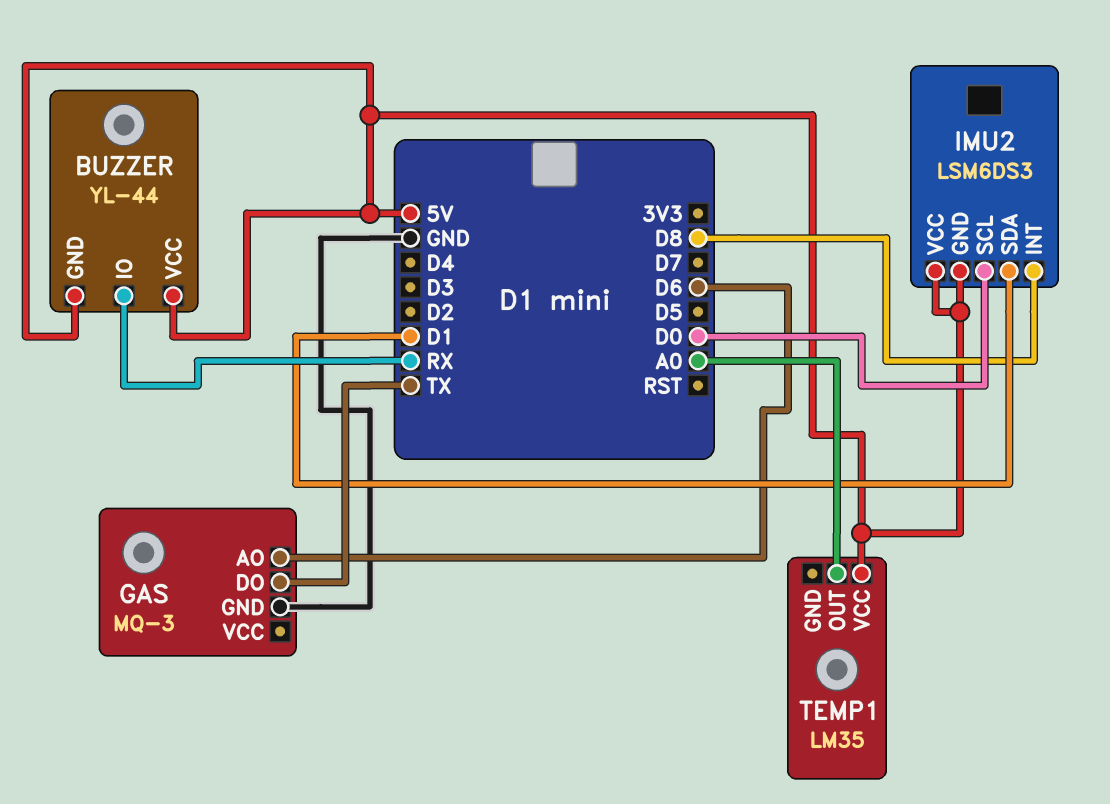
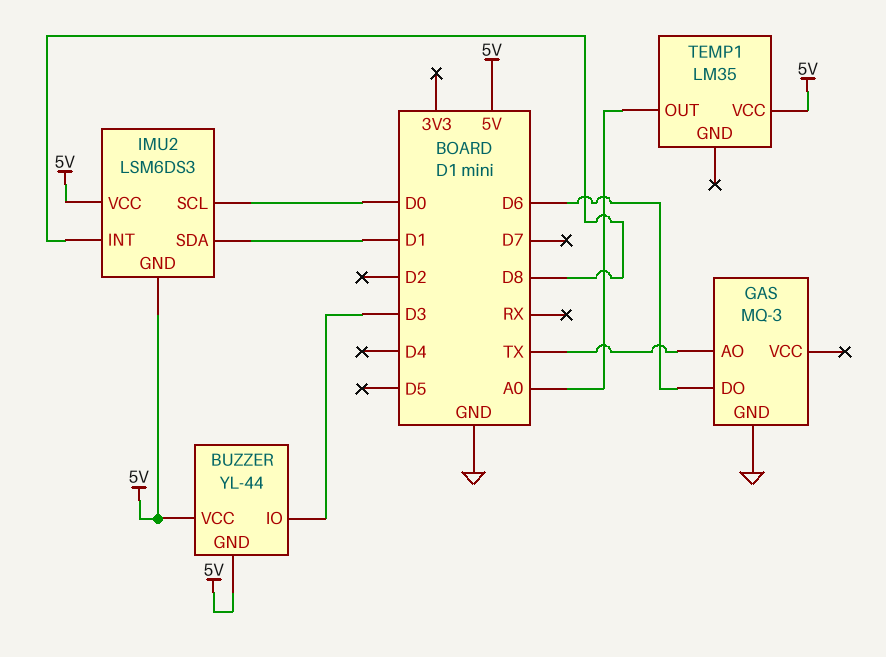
BUZZER pin IO: RX -> D3
GAS pin AO: D6 -> TX
GAS pin DO: TX -> D6

